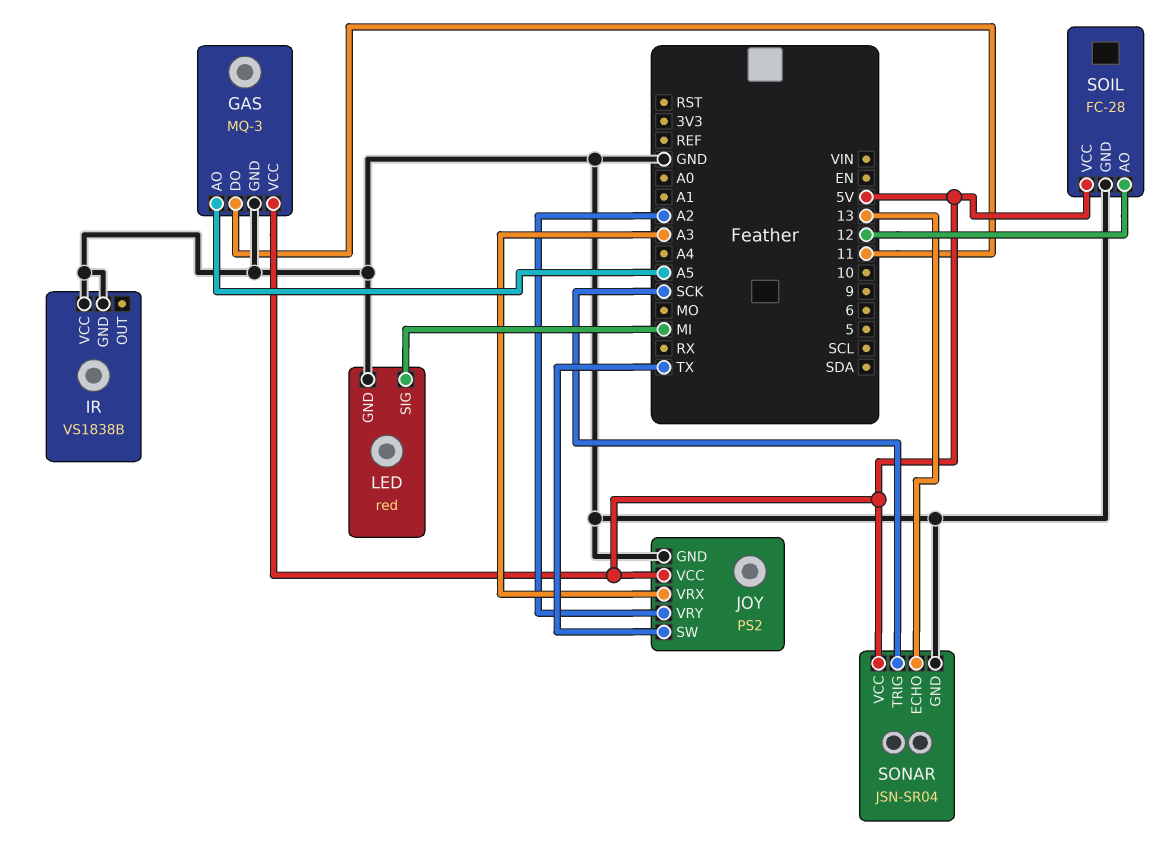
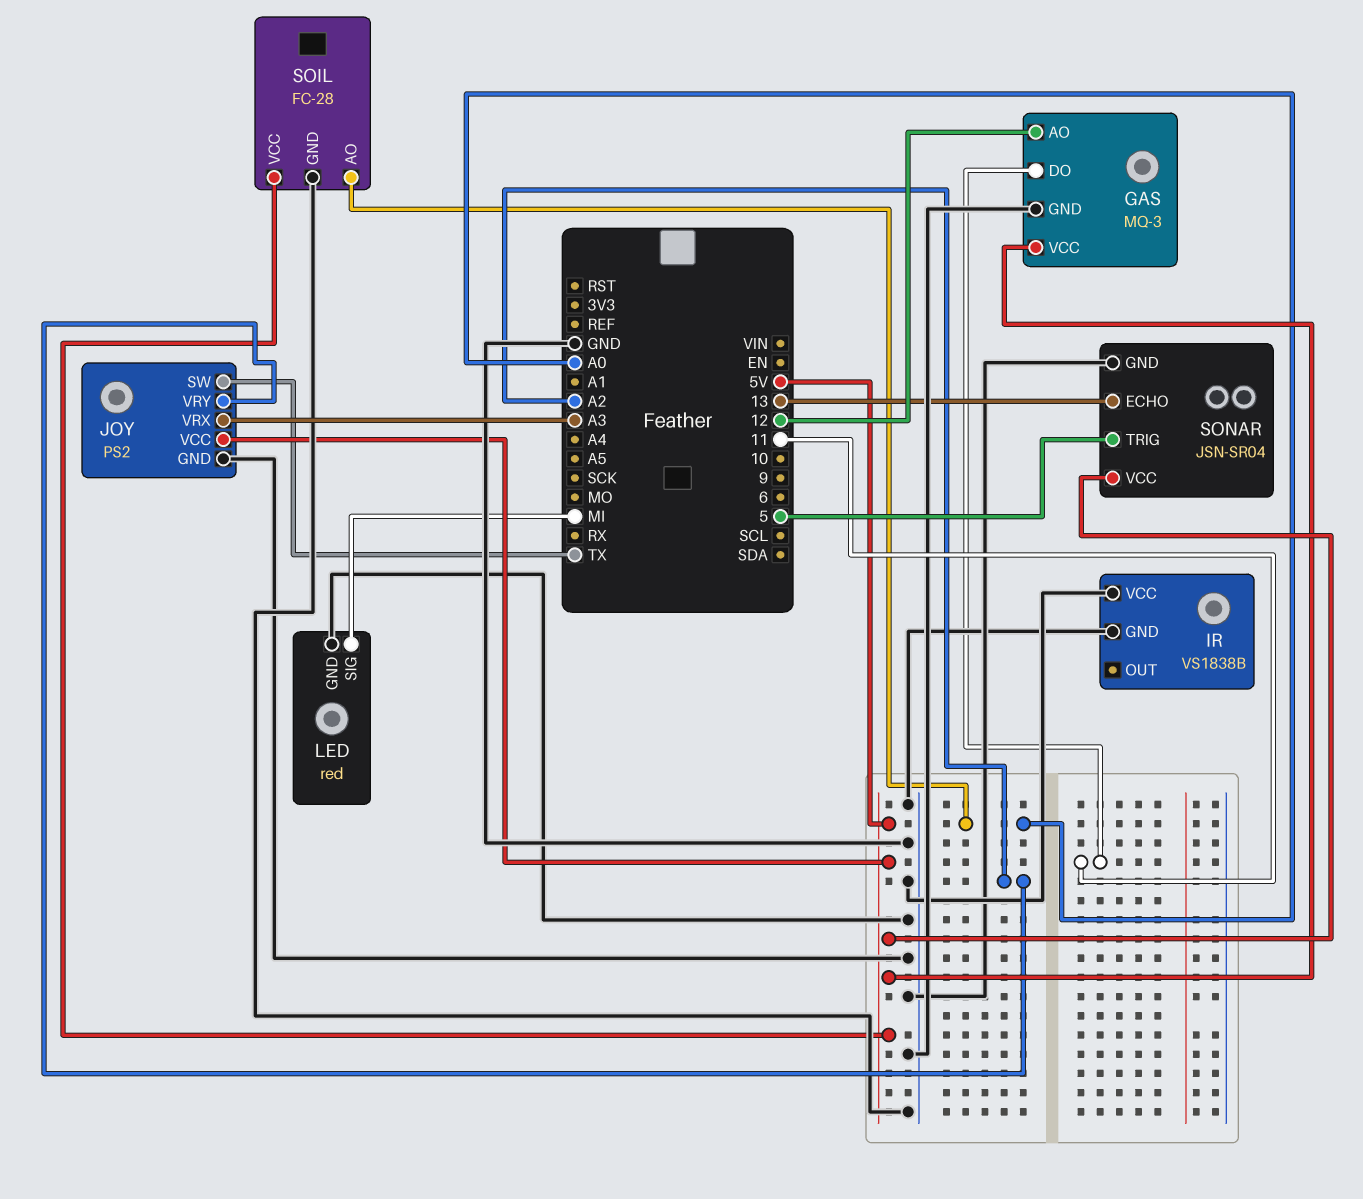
GAS pin AO: A5 -> 12
SOIL pin AO: 12 -> A0
SONAR pin TRIG: SCK -> 5

